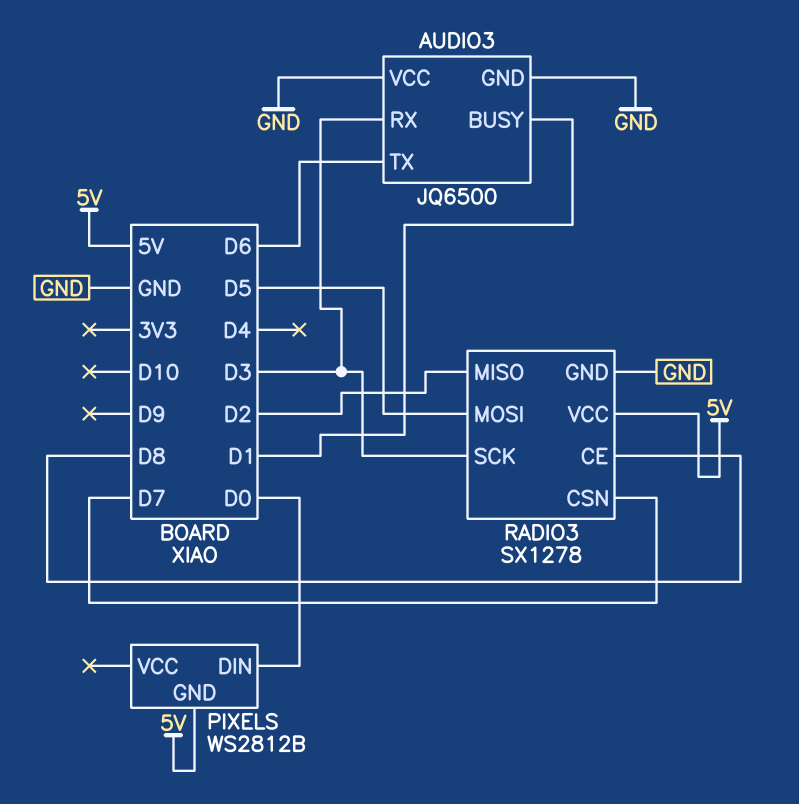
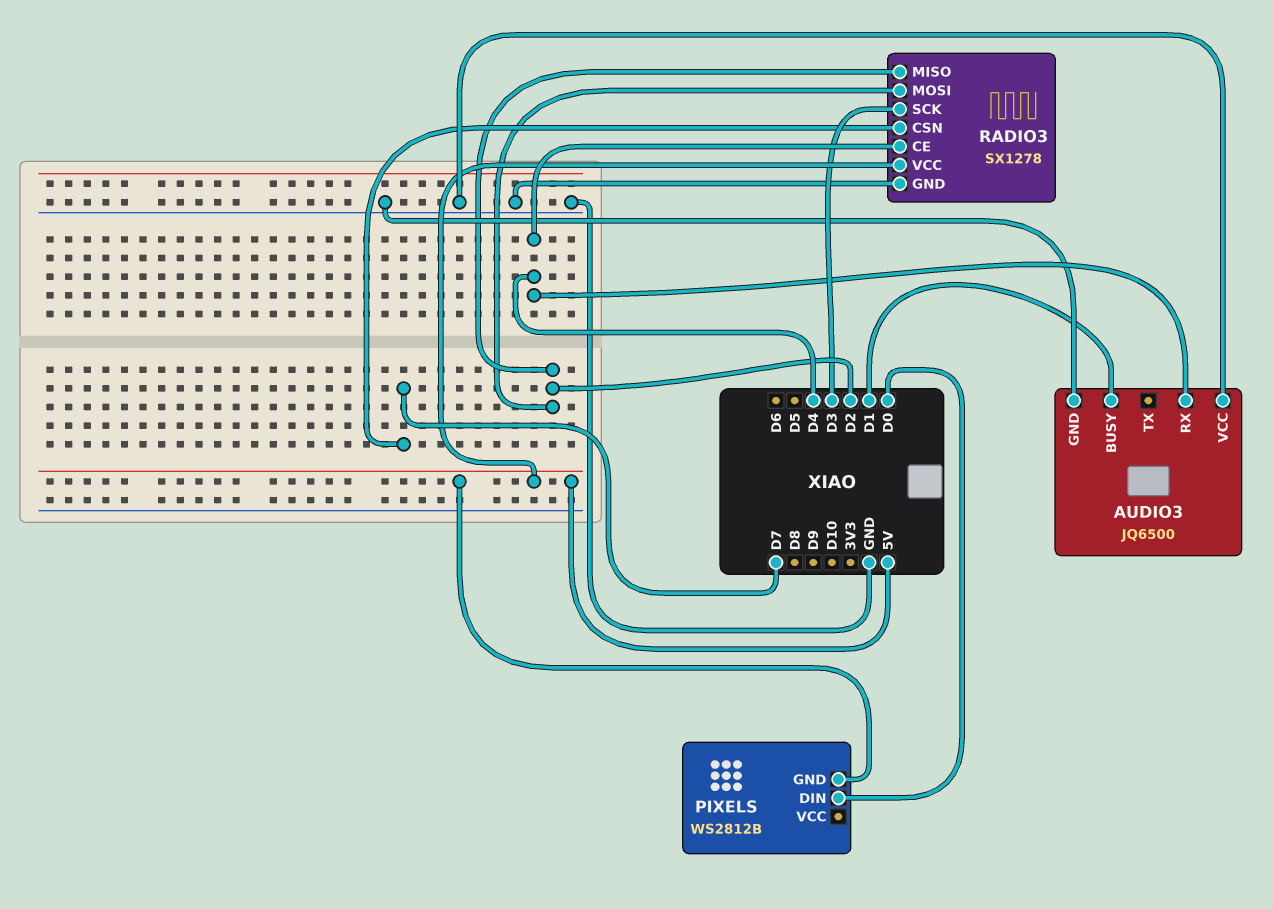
AUDIO3 pin RX: D3 -> D4
AUDIO3 pin TX: D6 -> none
RADIO3 pin CE: D8 -> D4
RADIO3 pin MOSI: D5 -> D2

